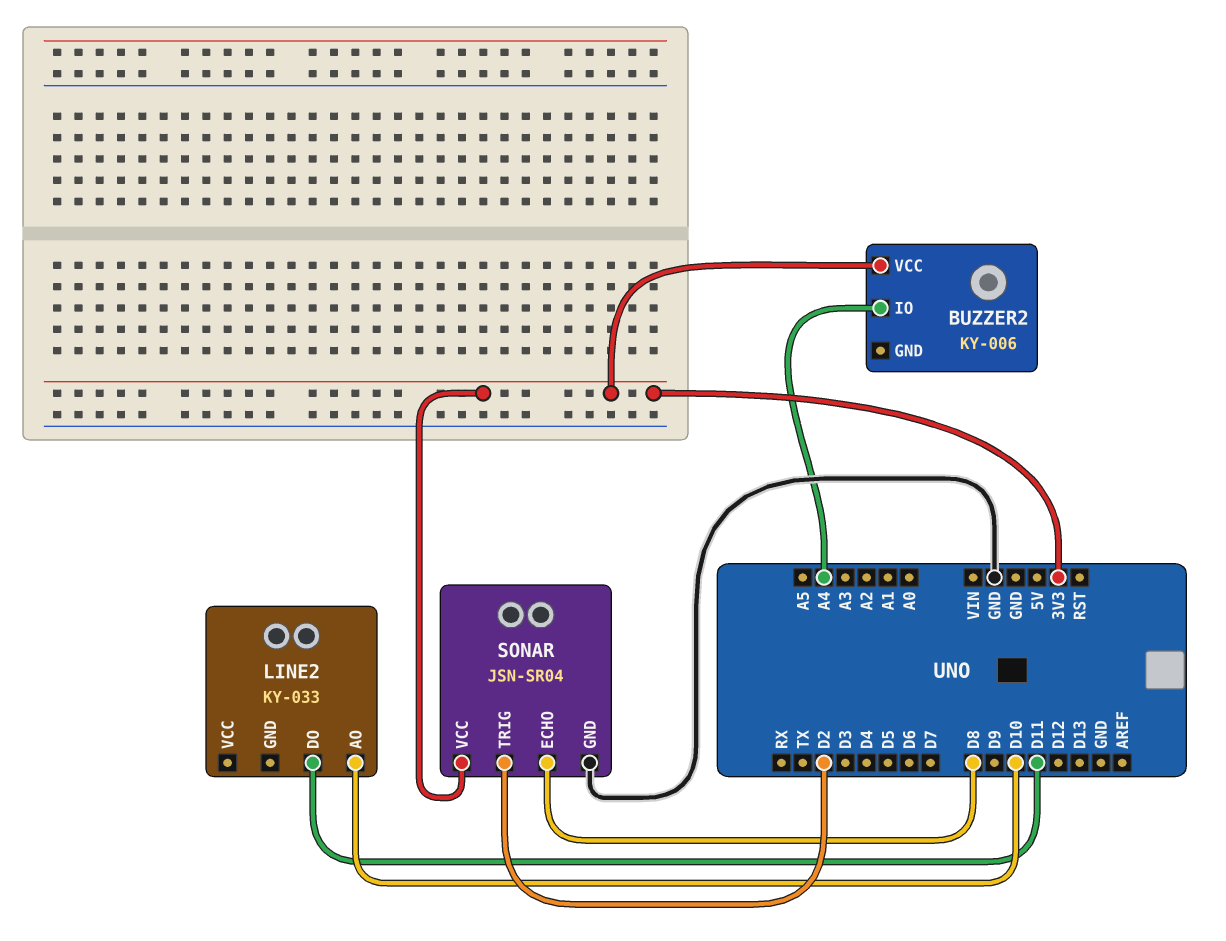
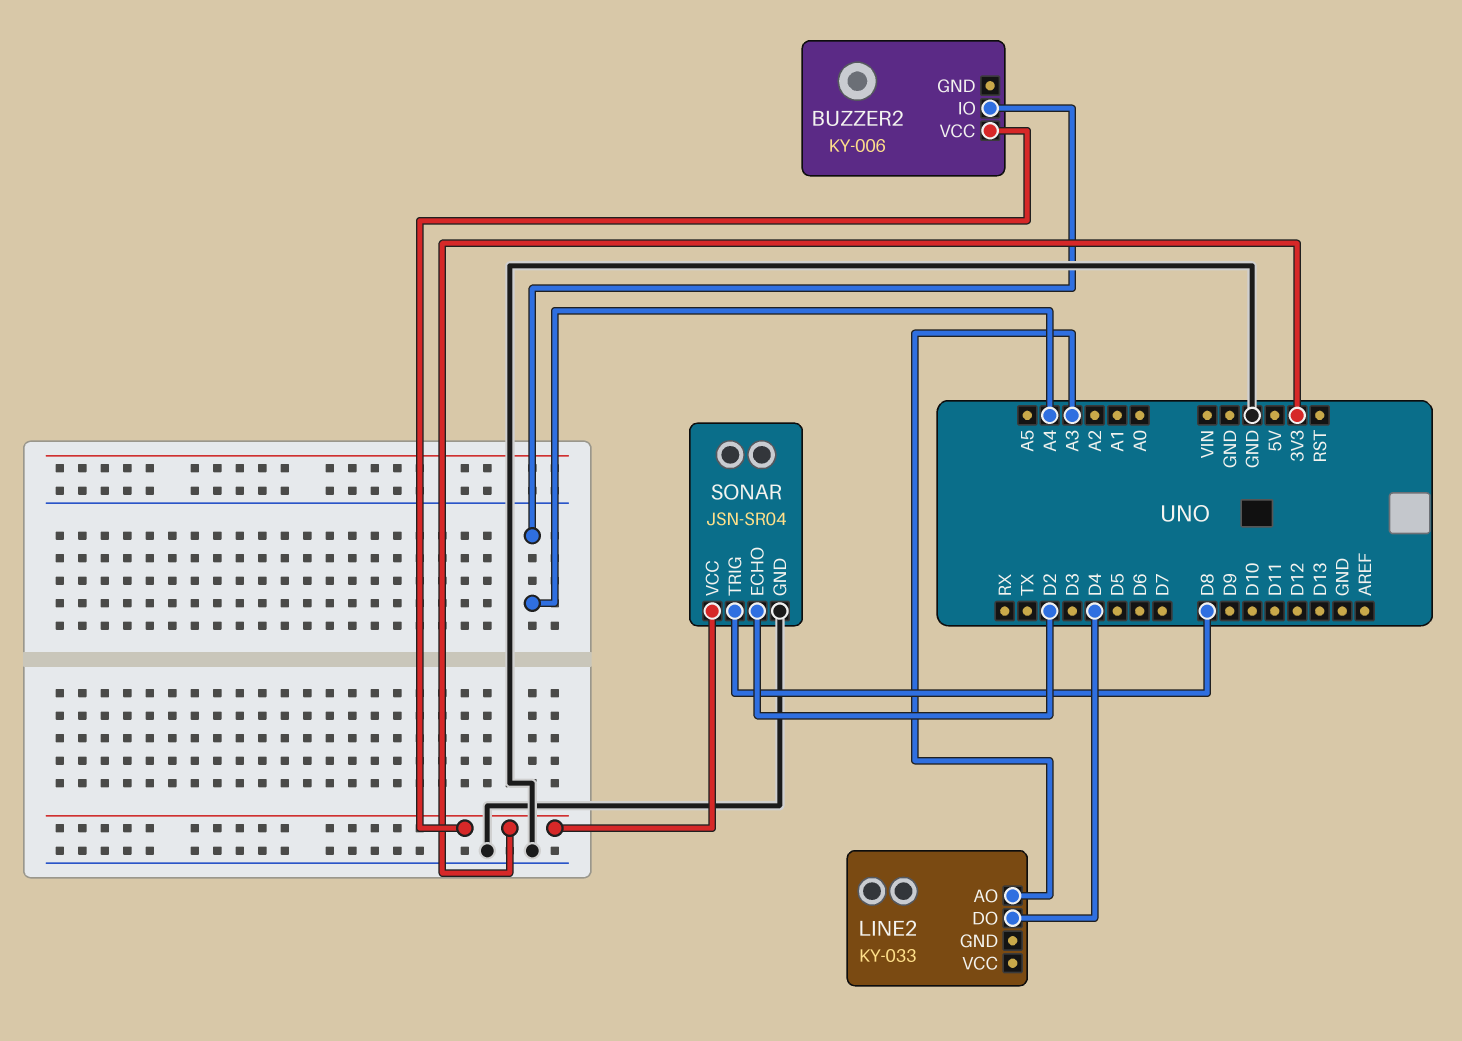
LINE2 pin AO: D10 -> A3
LINE2 pin DO: D11 -> D4
SONAR pin ECHO: D8 -> D2
SONAR pin TRIG: D2 -> D8

